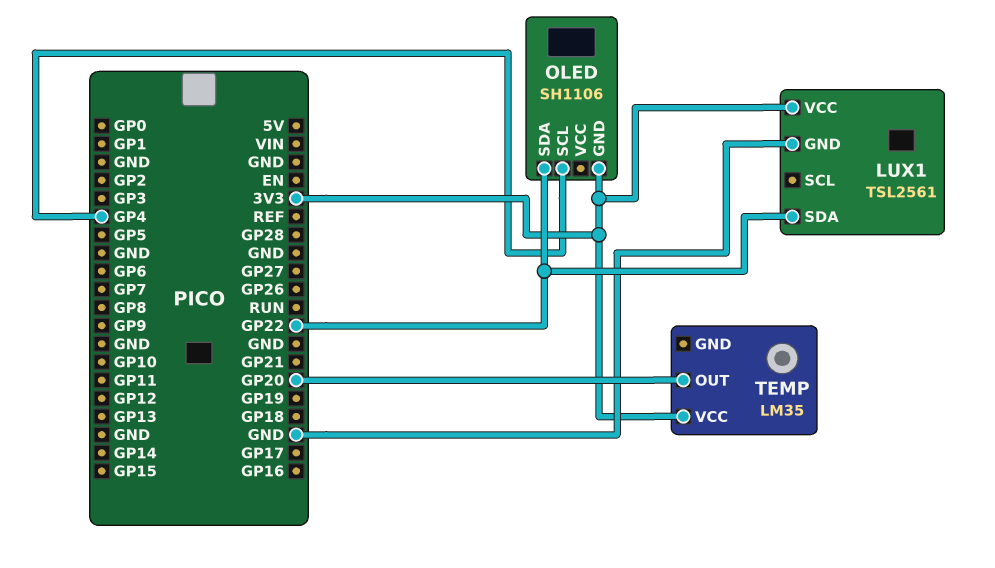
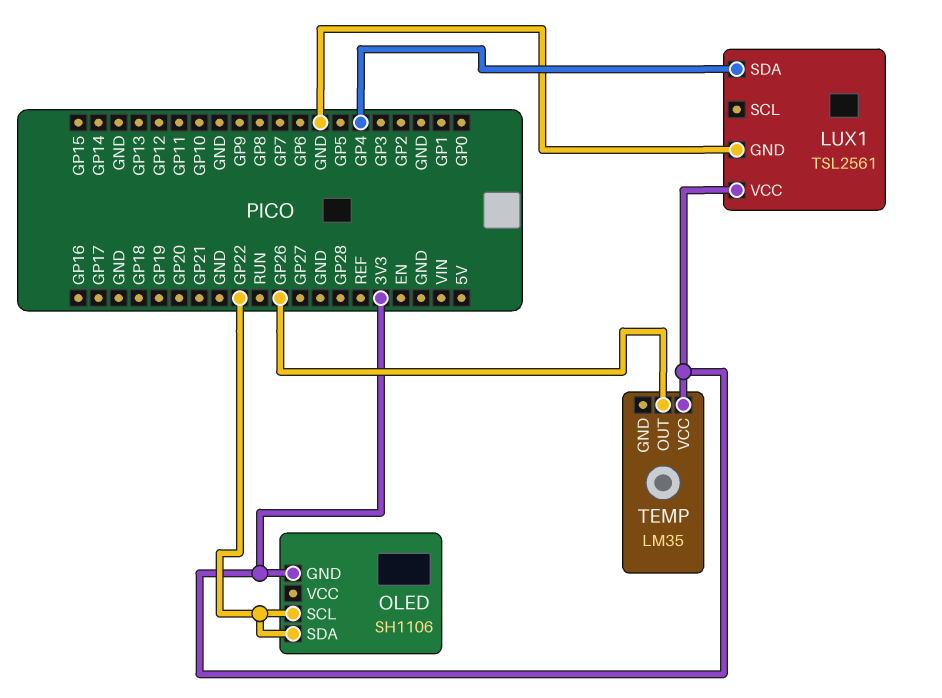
LUX1 pin SDA: GP22 -> GP4
OLED pin SCL: GP4 -> GP22
TEMP pin OUT: GP20 -> GP26

